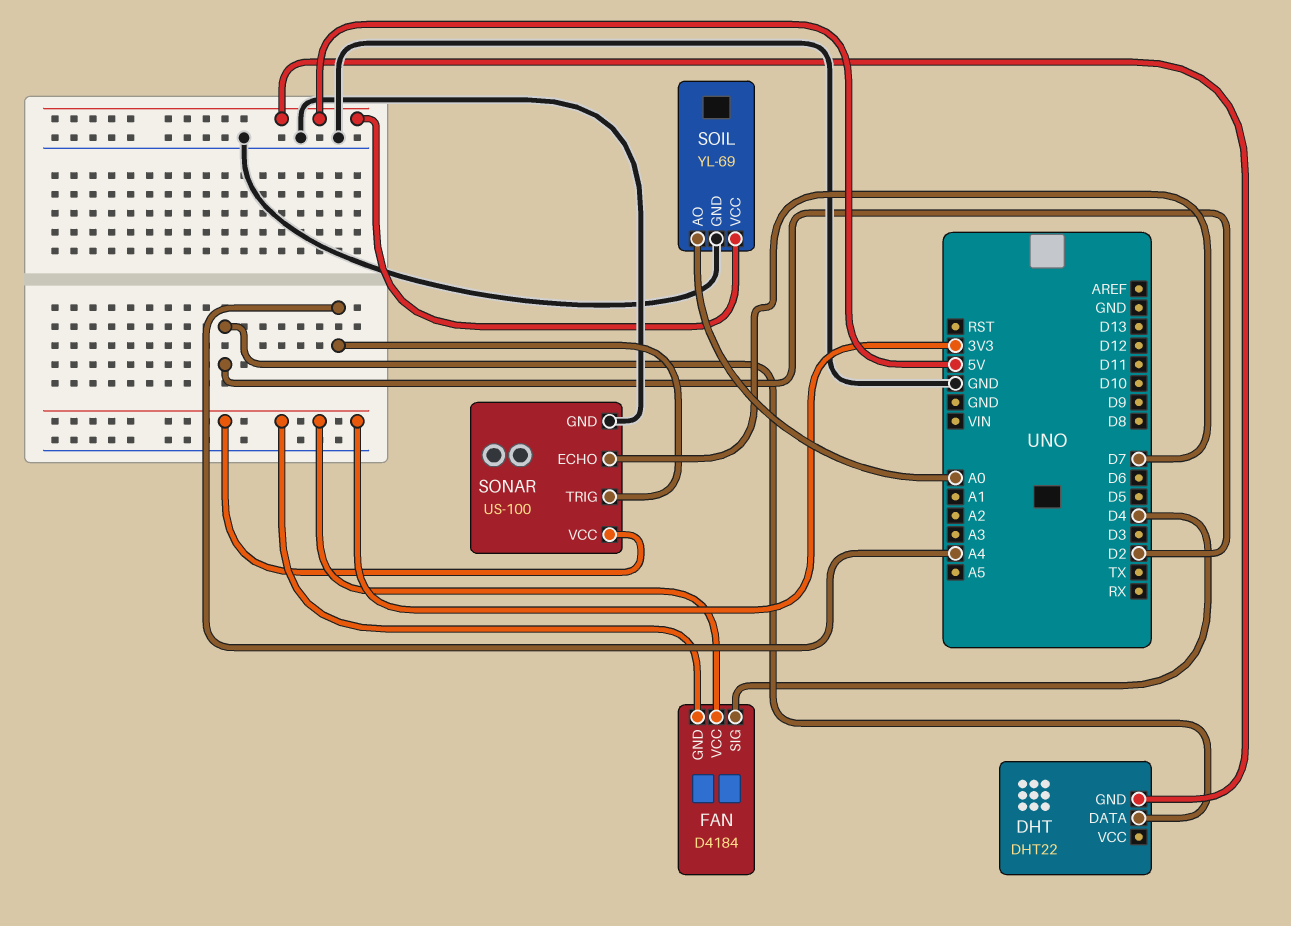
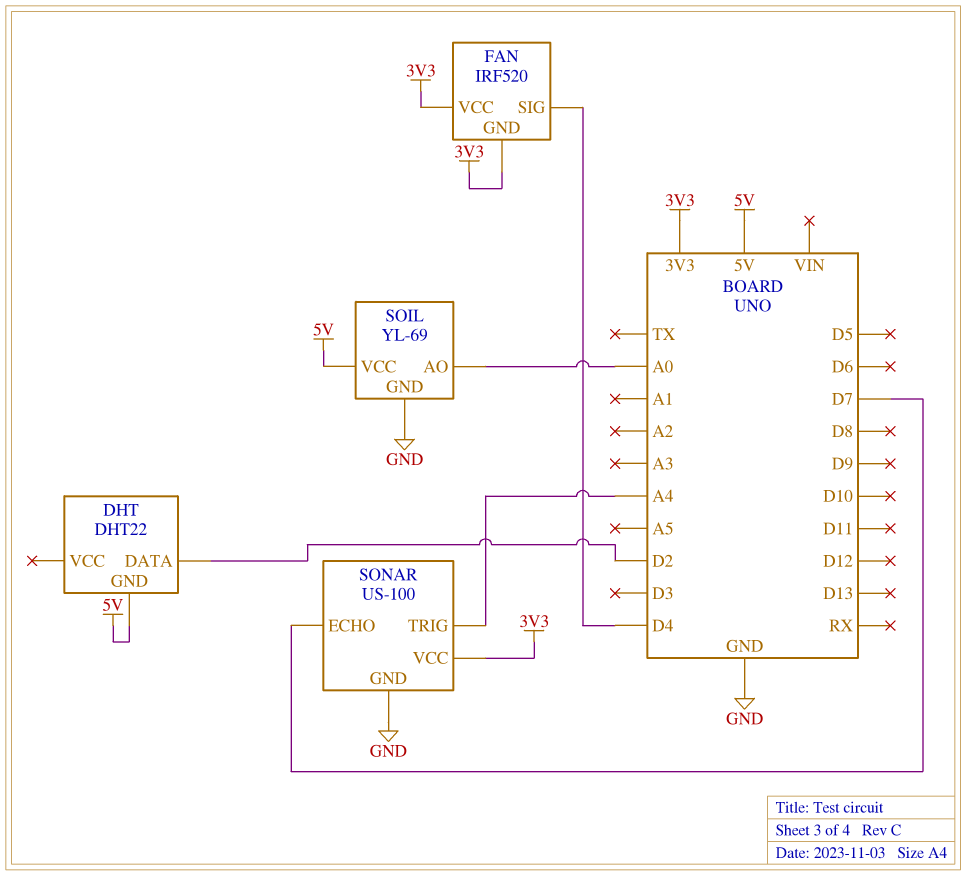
FAN: D4184 -> IRF520

